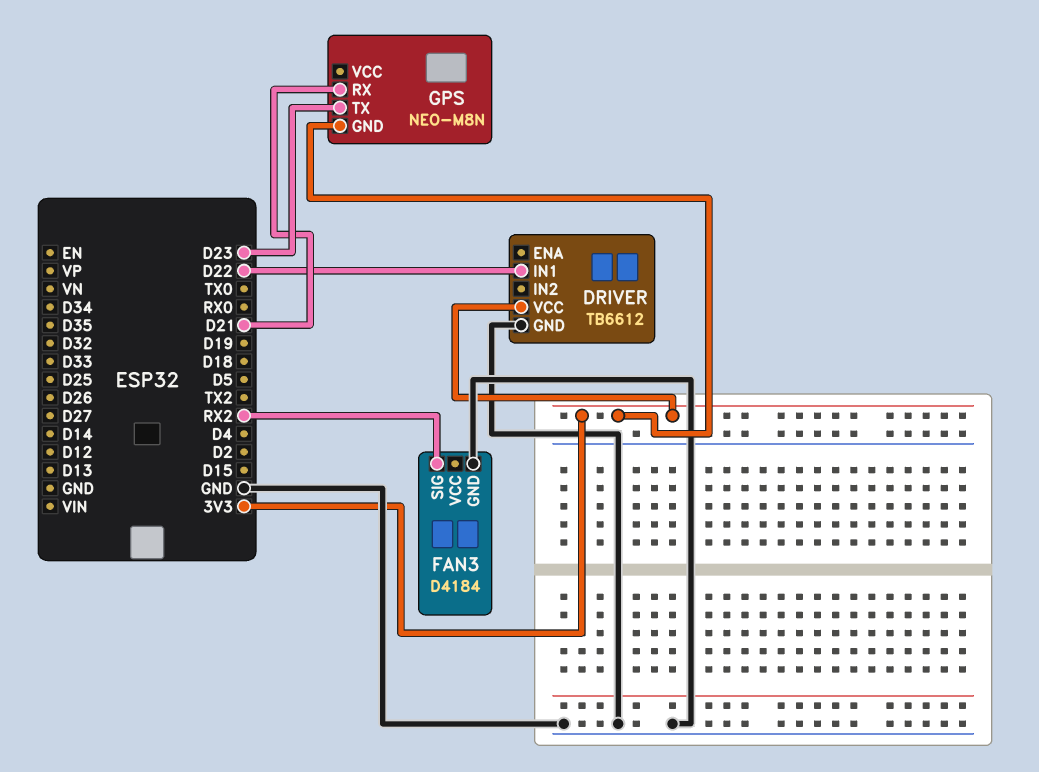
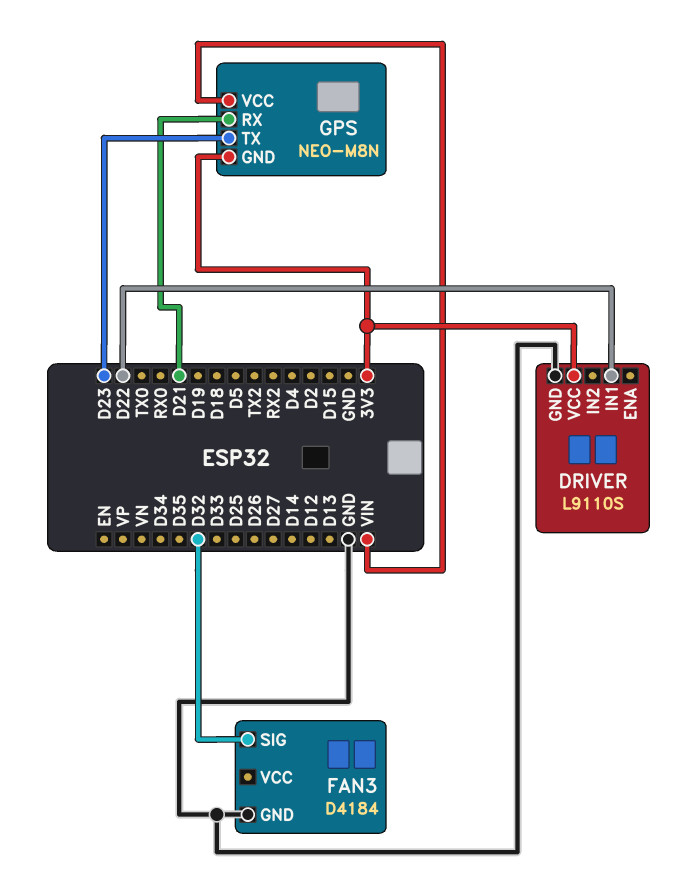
DRIVER: TB6612 -> L9110S
FAN3 pin SIG: RX2 -> D32
GPS pin VCC: none -> VIN

